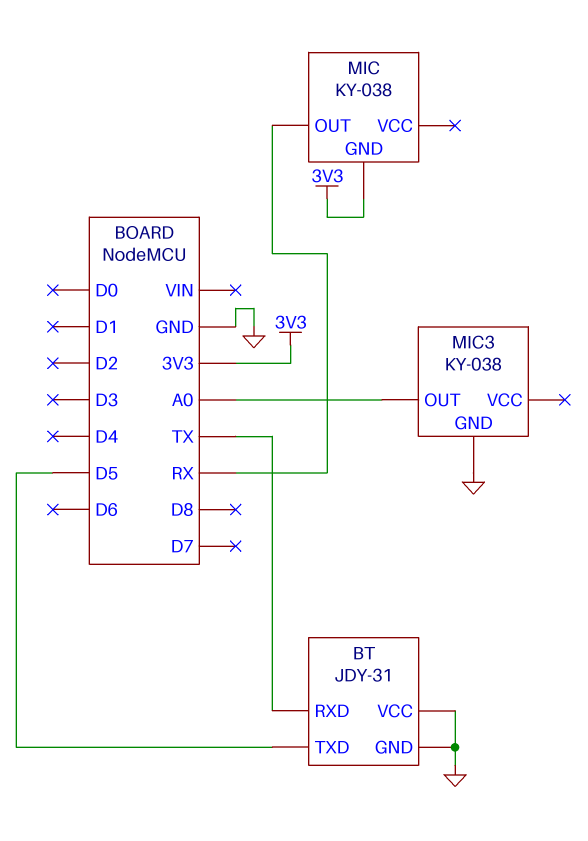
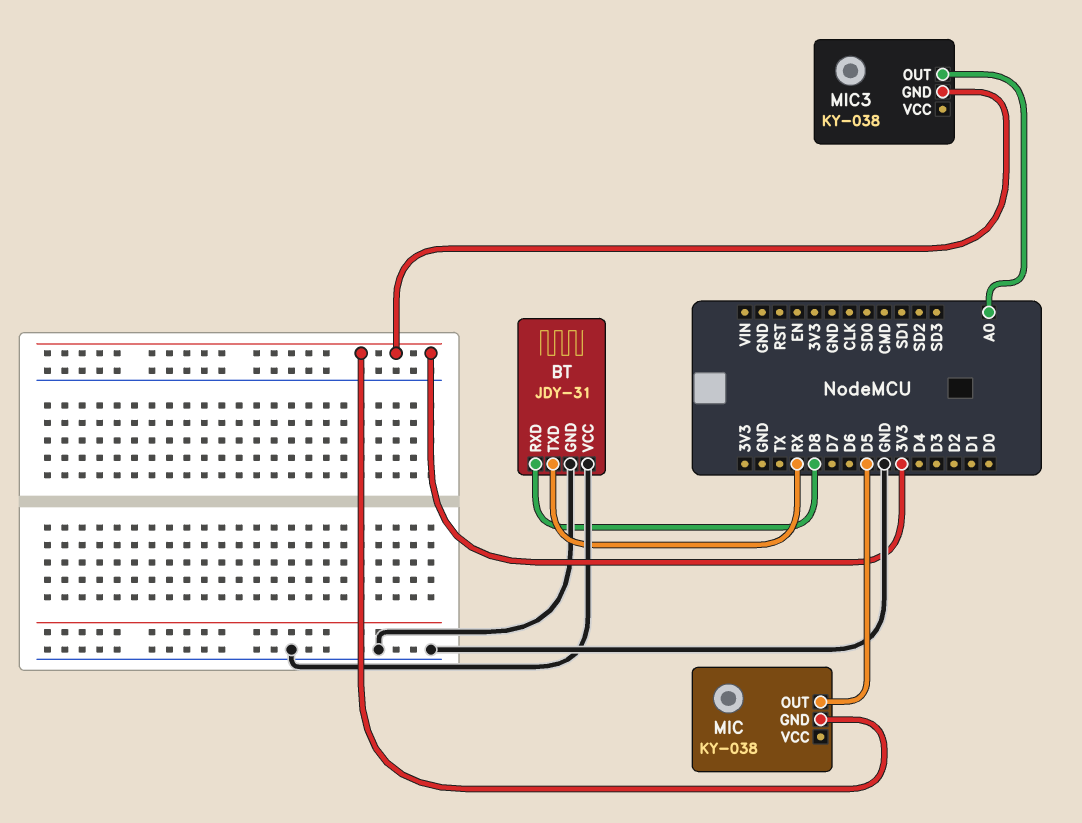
BT pin RXD: TX -> D8
BT pin TXD: D5 -> RX
MIC pin OUT: RX -> D5
MIC3 pin GND: GND -> 3V3

